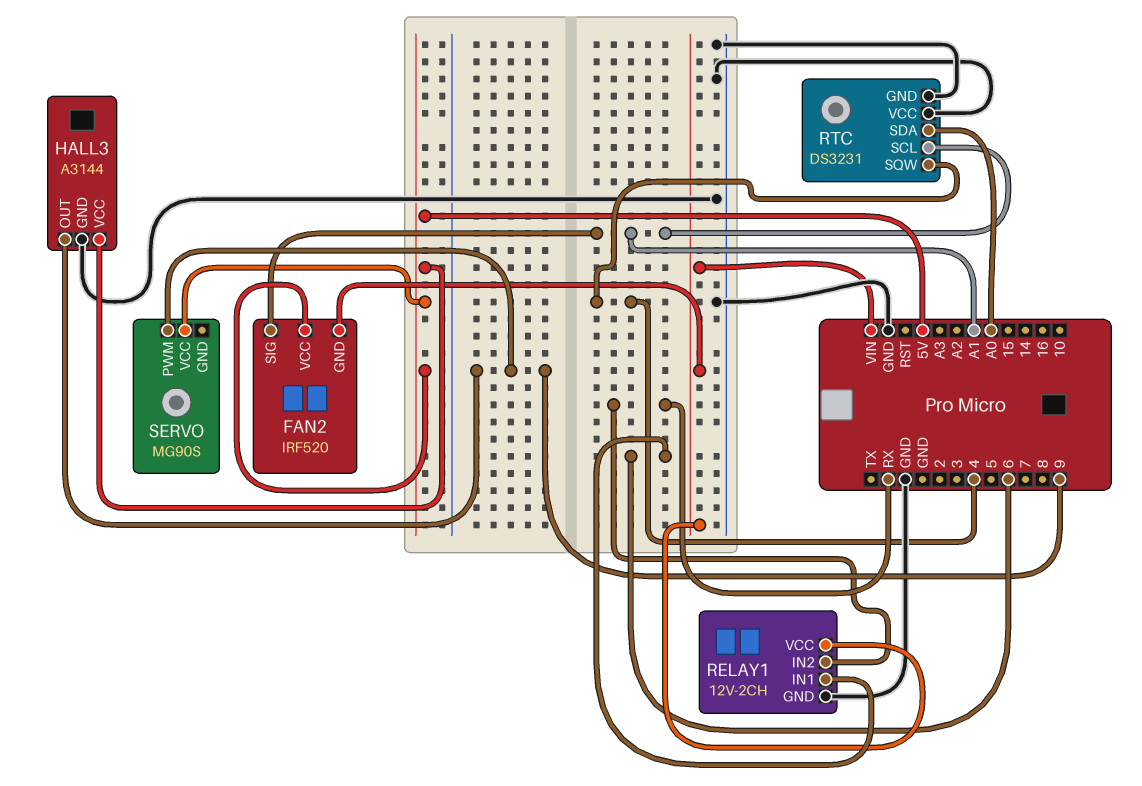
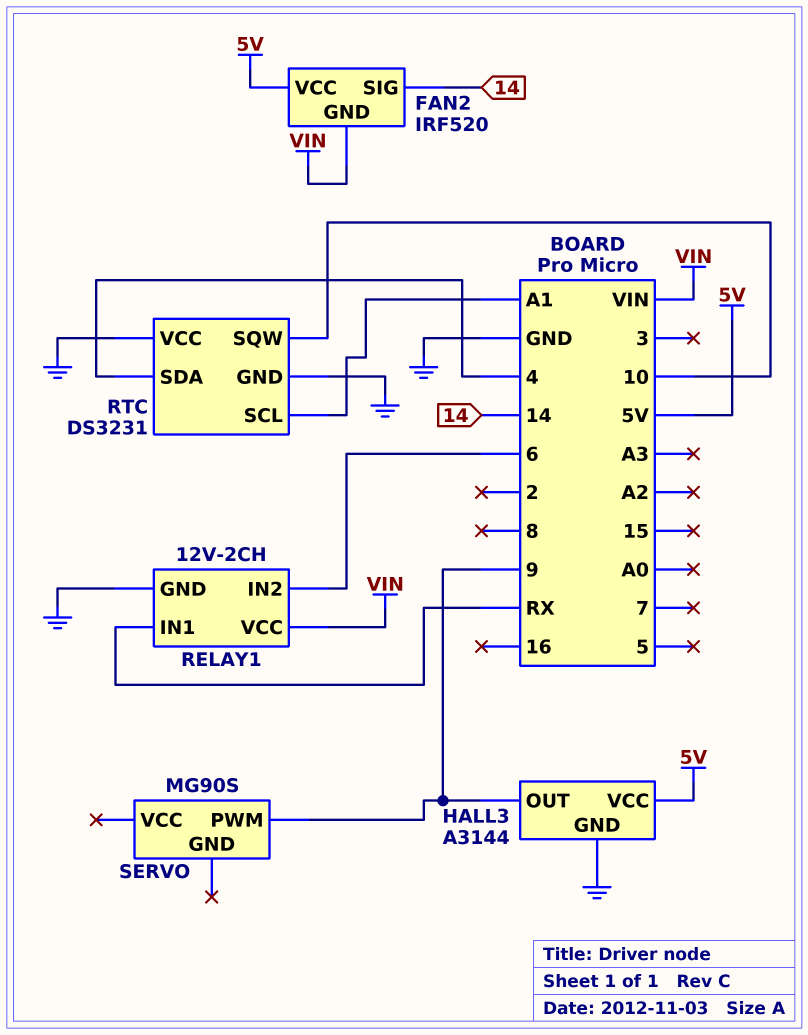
FAN2 pin SIG: A1 -> 14
RELAY1 pin IN1: 6 -> RX
RELAY1 pin IN2: RX -> 6
RTC pin SDA: A0 -> 4
RTC pin SQW: 4 -> 10
SERVO pin VCC: 5V -> none

